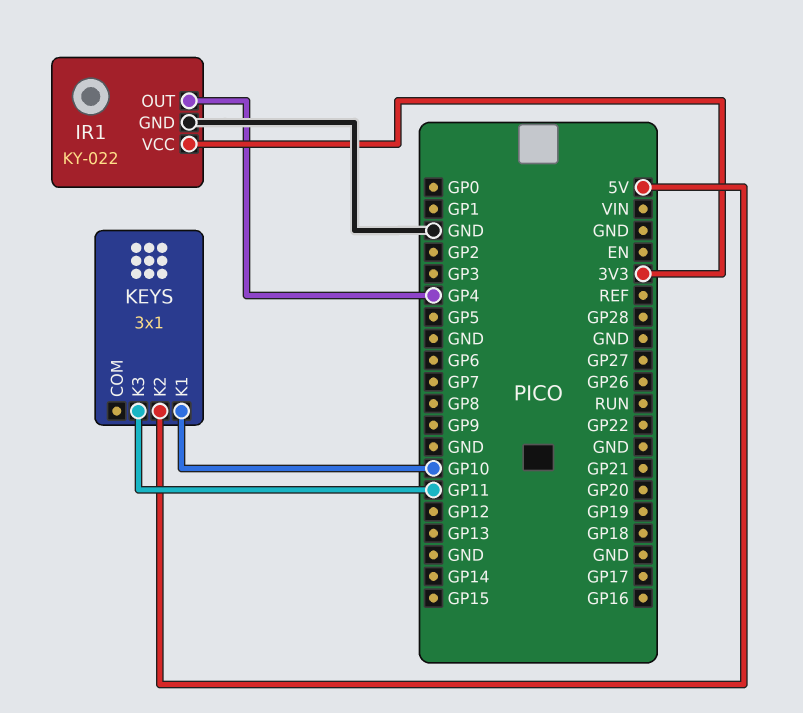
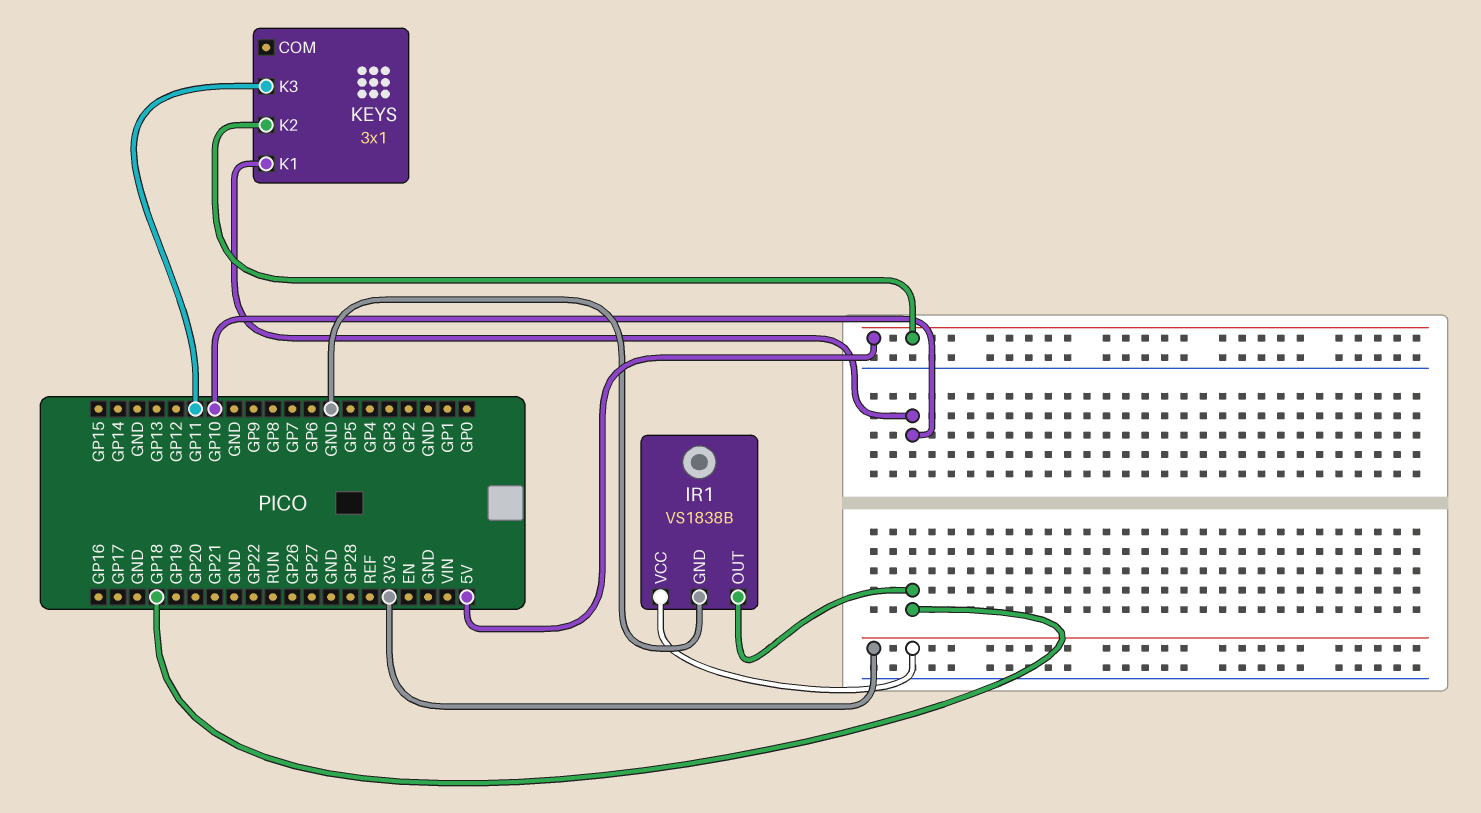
IR1: KY-022 -> VS1838B
IR1 pin OUT: GP4 -> GP18

